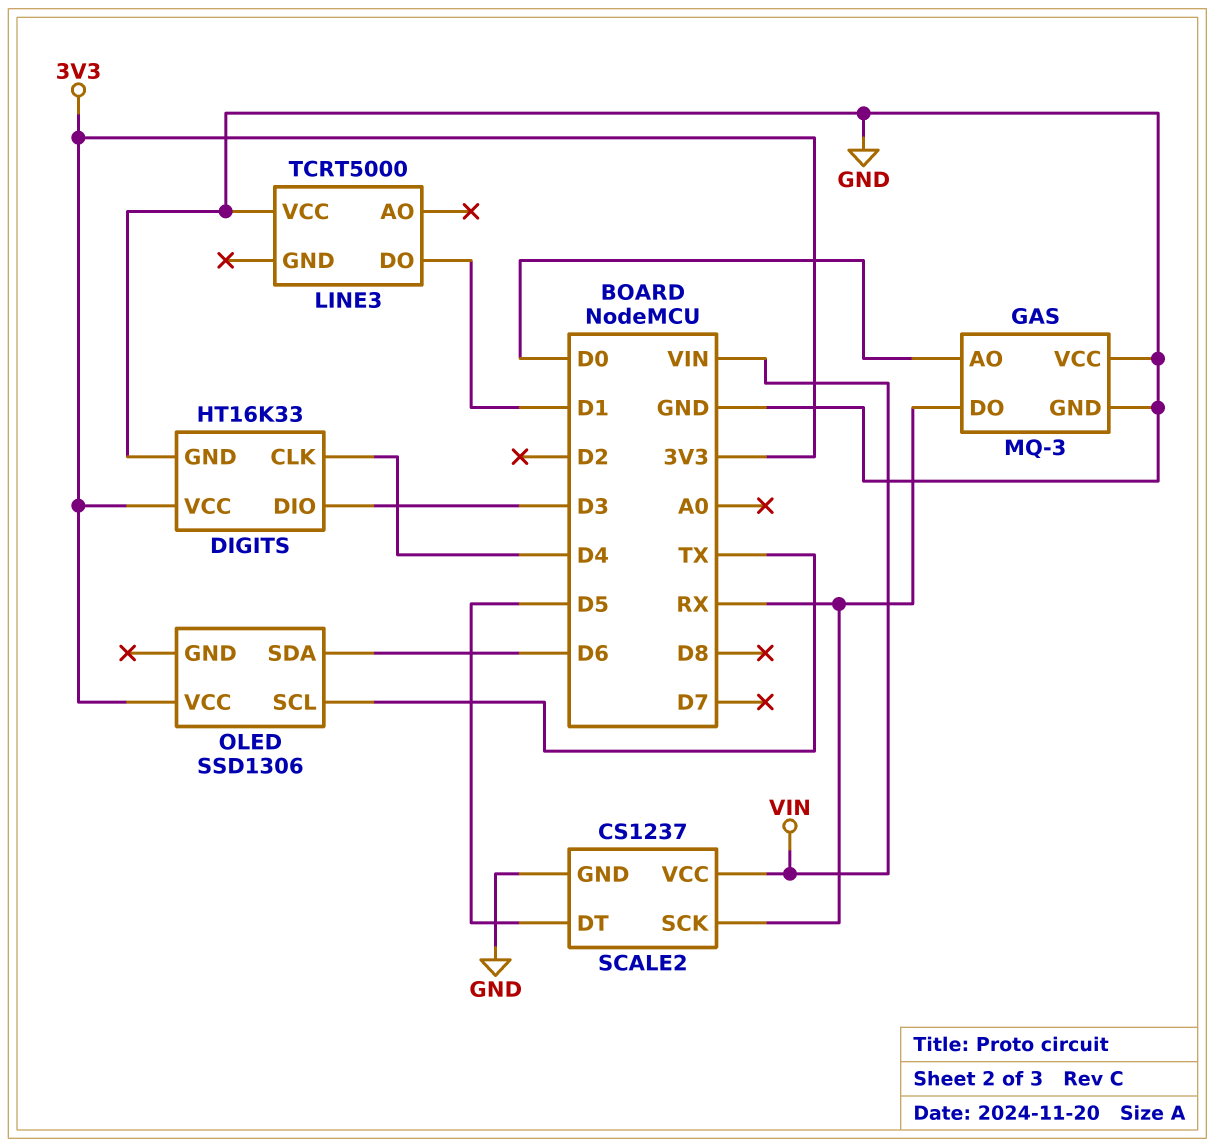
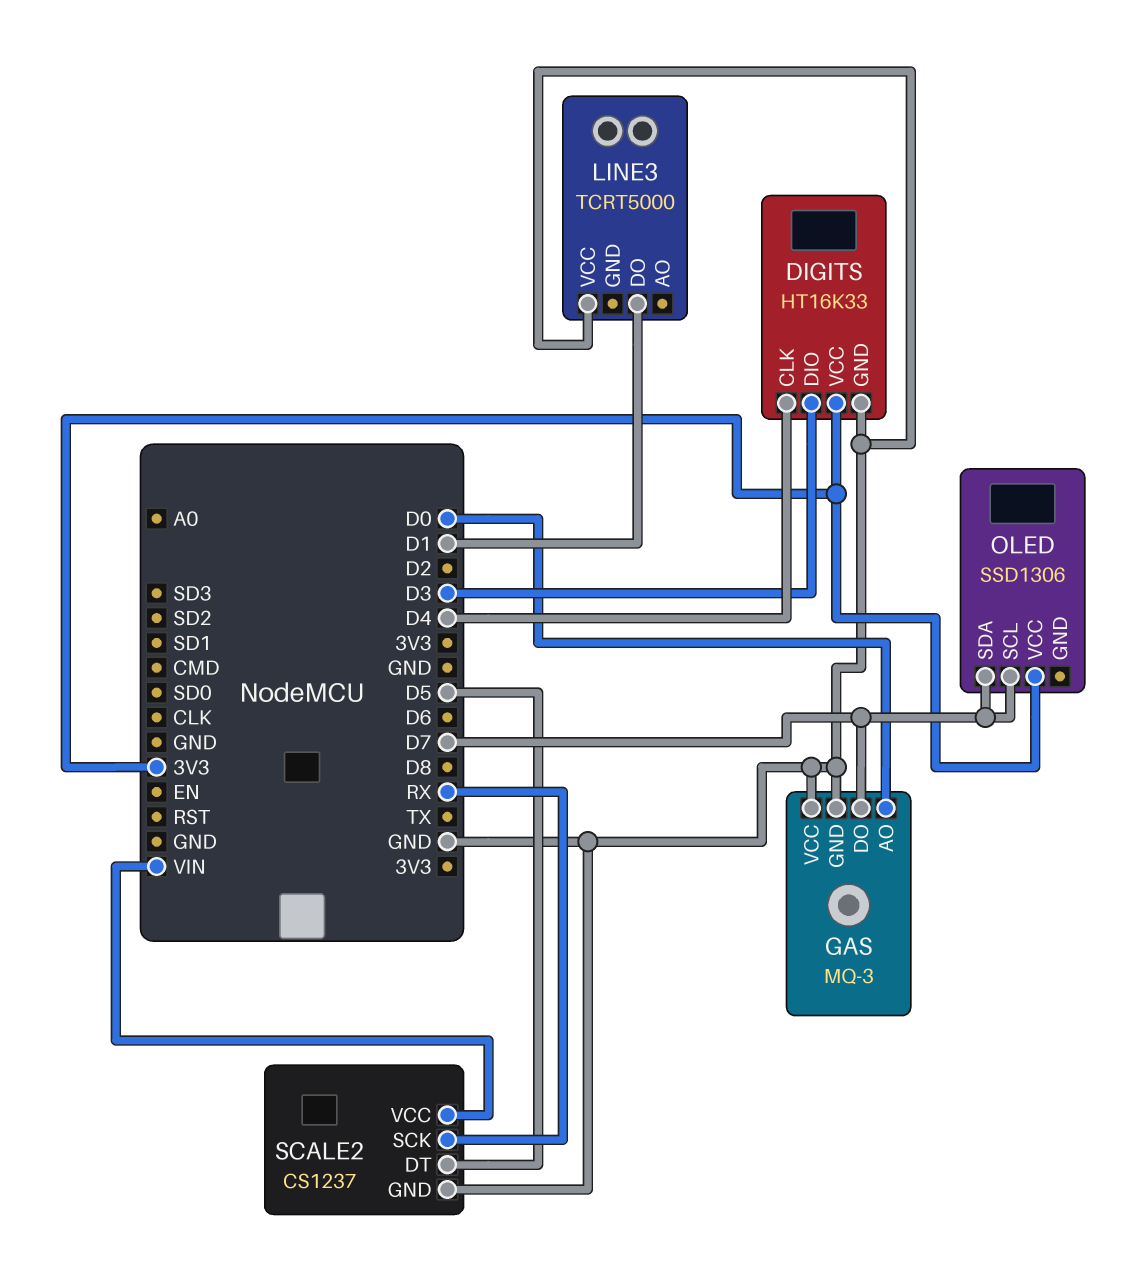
GAS pin DO: RX -> D7
OLED pin SCL: TX -> D7
OLED pin SDA: D6 -> D7

